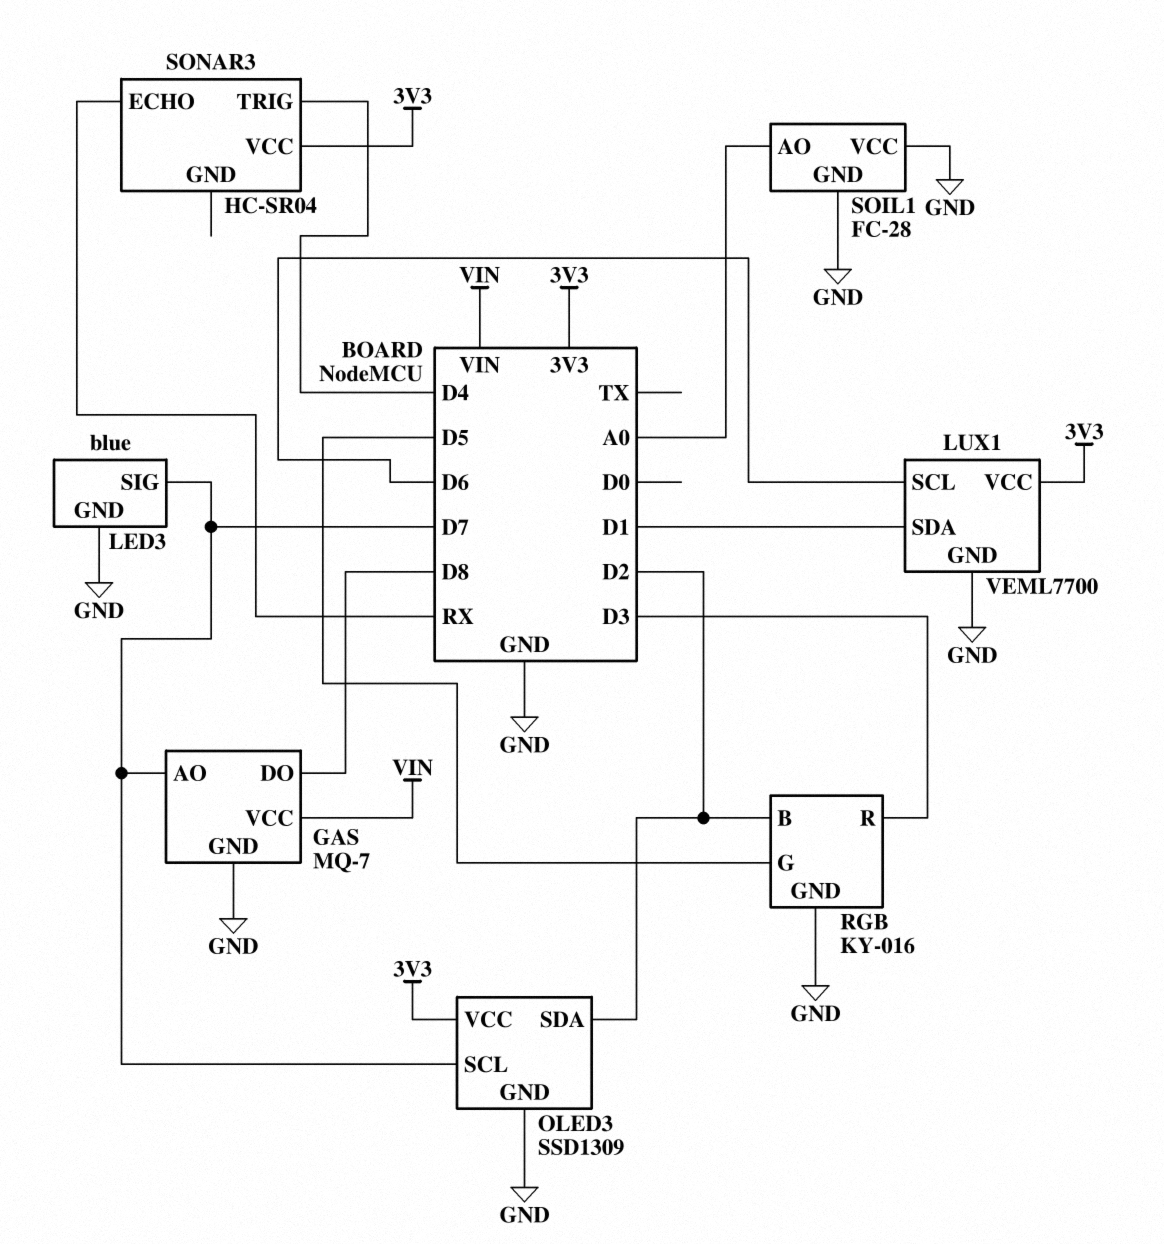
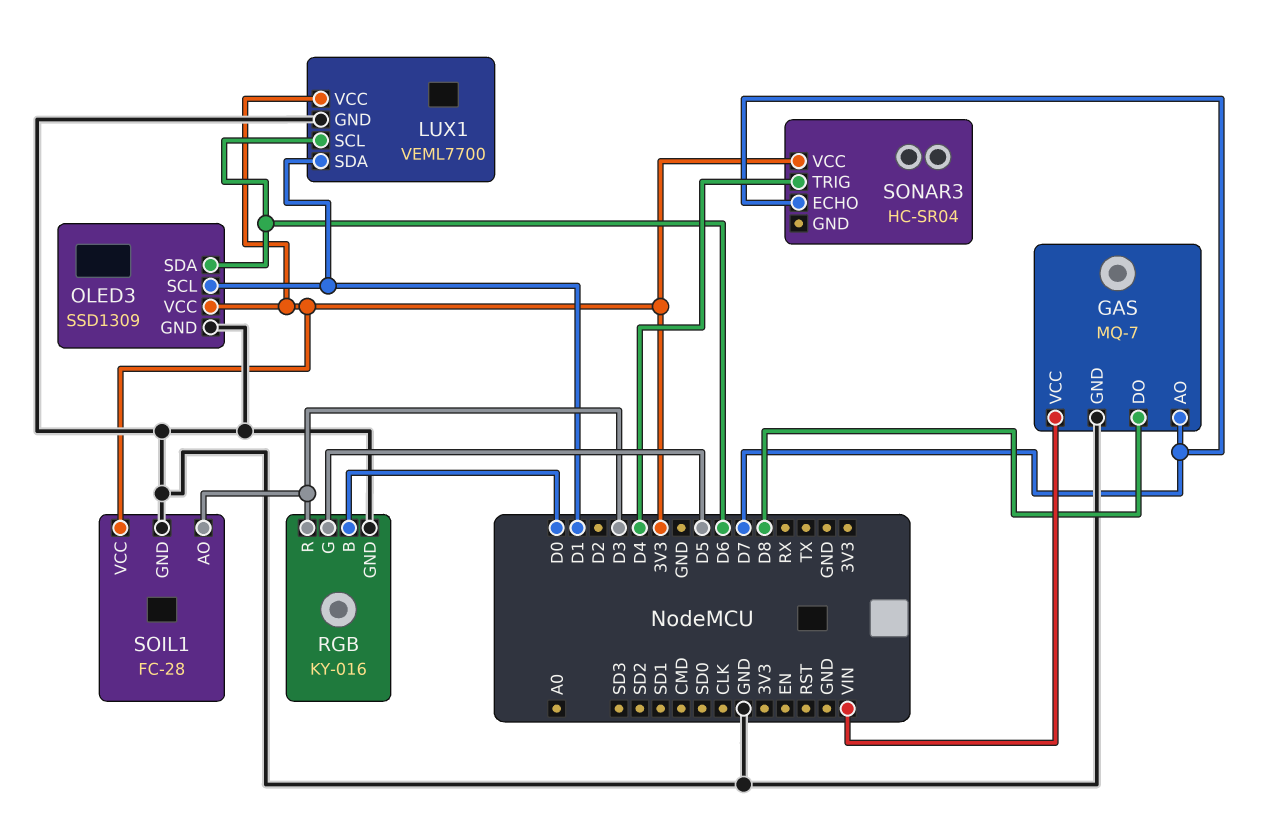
LED3: blue -> none
LED3 pin GND: GND -> none
LED3 pin SIG: D7 -> none
OLED3 pin SCL: D7 -> D1
OLED3 pin SDA: D2 -> D6
RGB pin B: D2 -> D0
SOIL1 pin AO: A0 -> D3
SOIL1 pin VCC: GND -> 3V3
SONAR3 pin ECHO: RX -> D7

